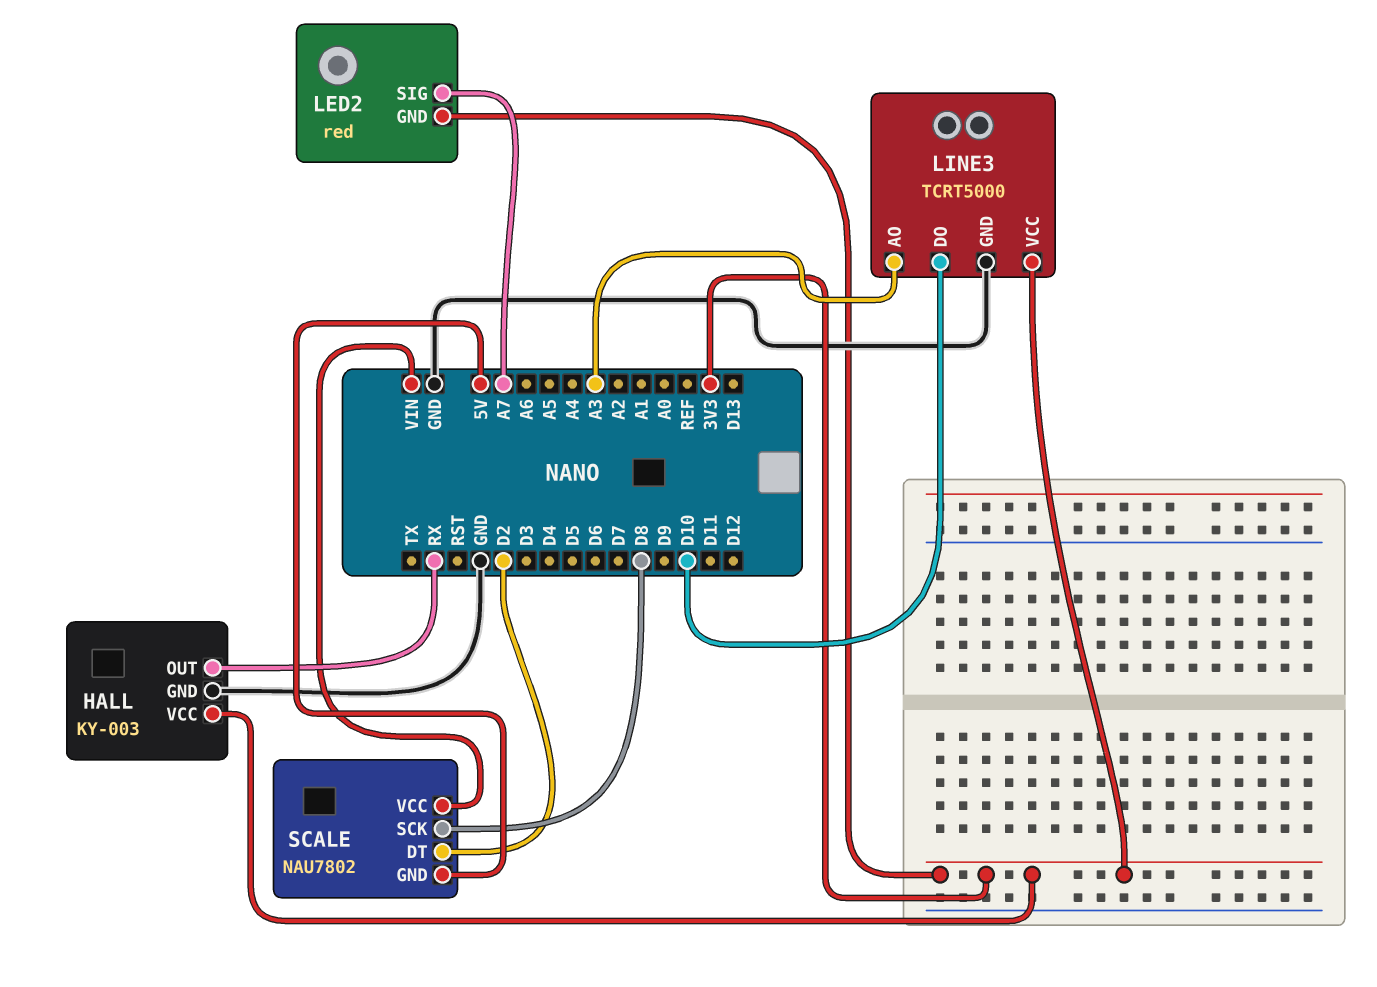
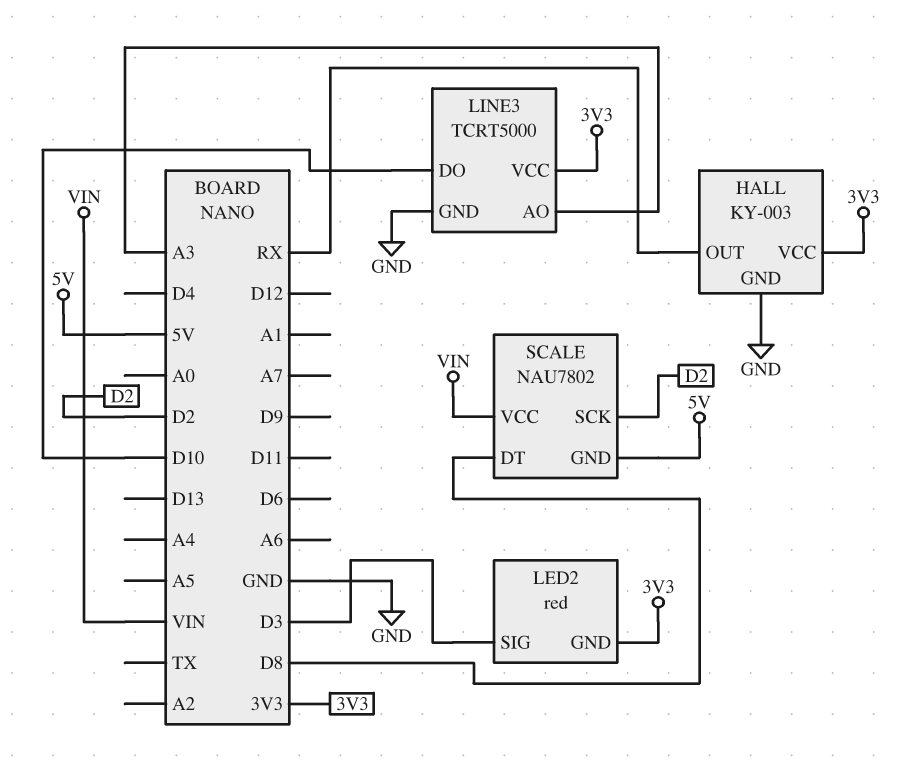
LED2 pin SIG: A7 -> D3
SCALE pin DT: D2 -> D8
SCALE pin SCK: D8 -> D2

